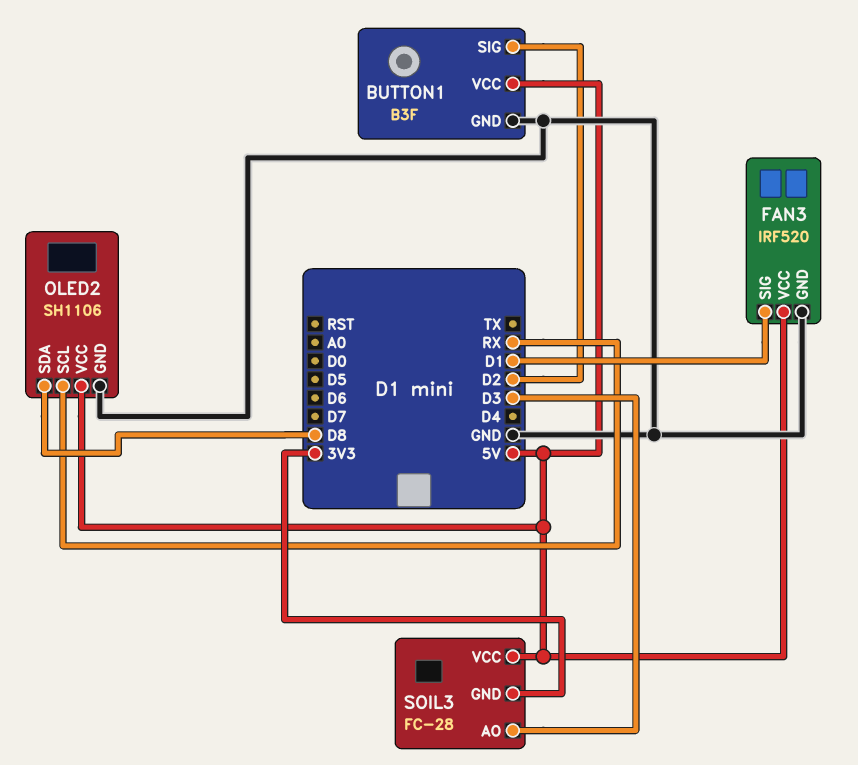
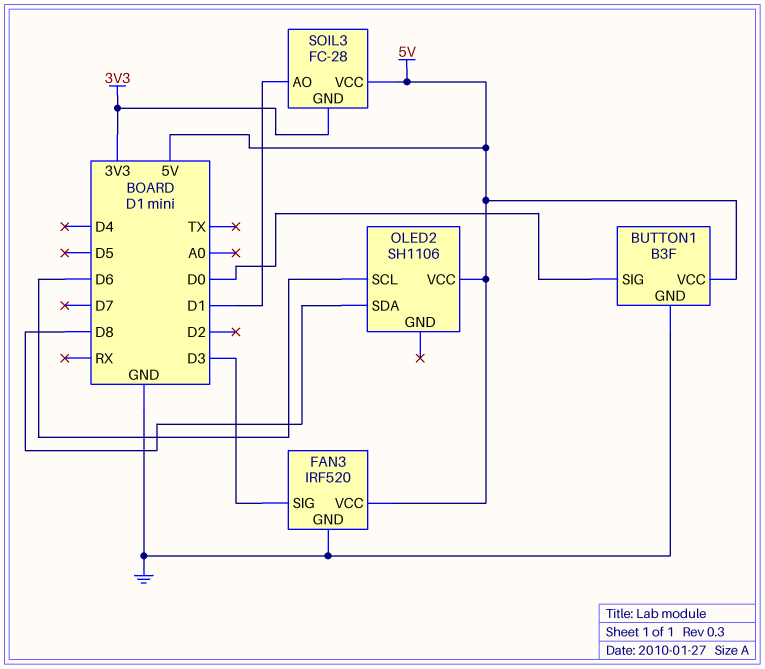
BUTTON1 pin SIG: D2 -> D0
FAN3 pin SIG: D1 -> D3
OLED2 pin GND: GND -> none
OLED2 pin SCL: RX -> D6
SOIL3 pin AO: D3 -> D1

